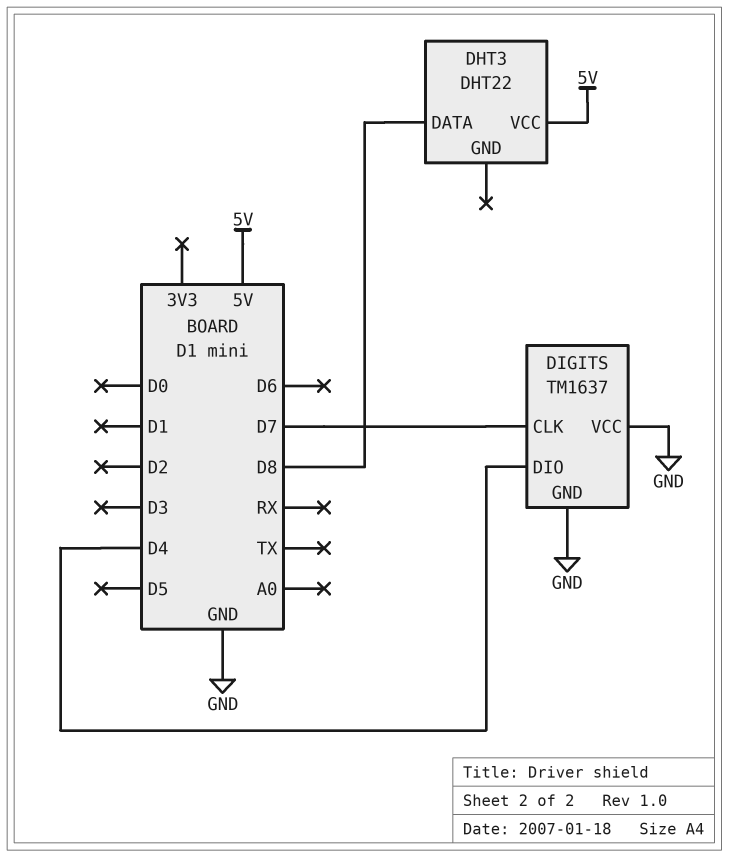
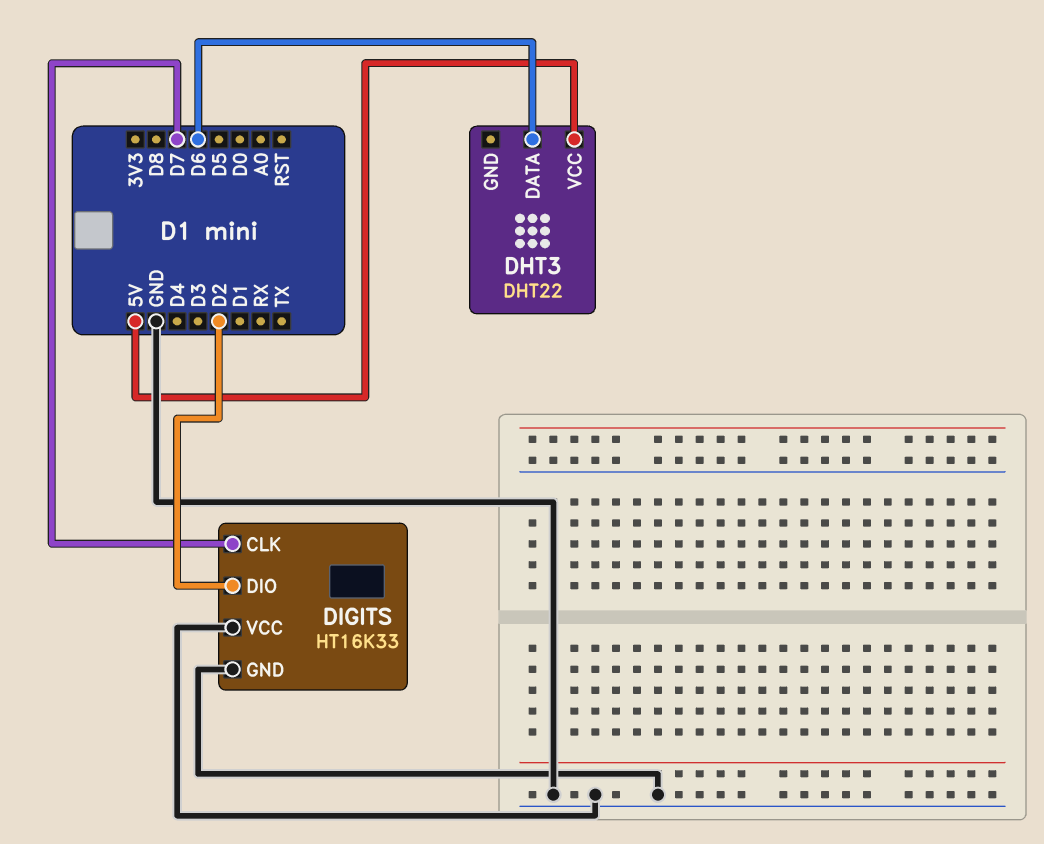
DHT3 pin DATA: D8 -> D6
DIGITS: TM1637 -> HT16K33
DIGITS pin DIO: D4 -> D2

